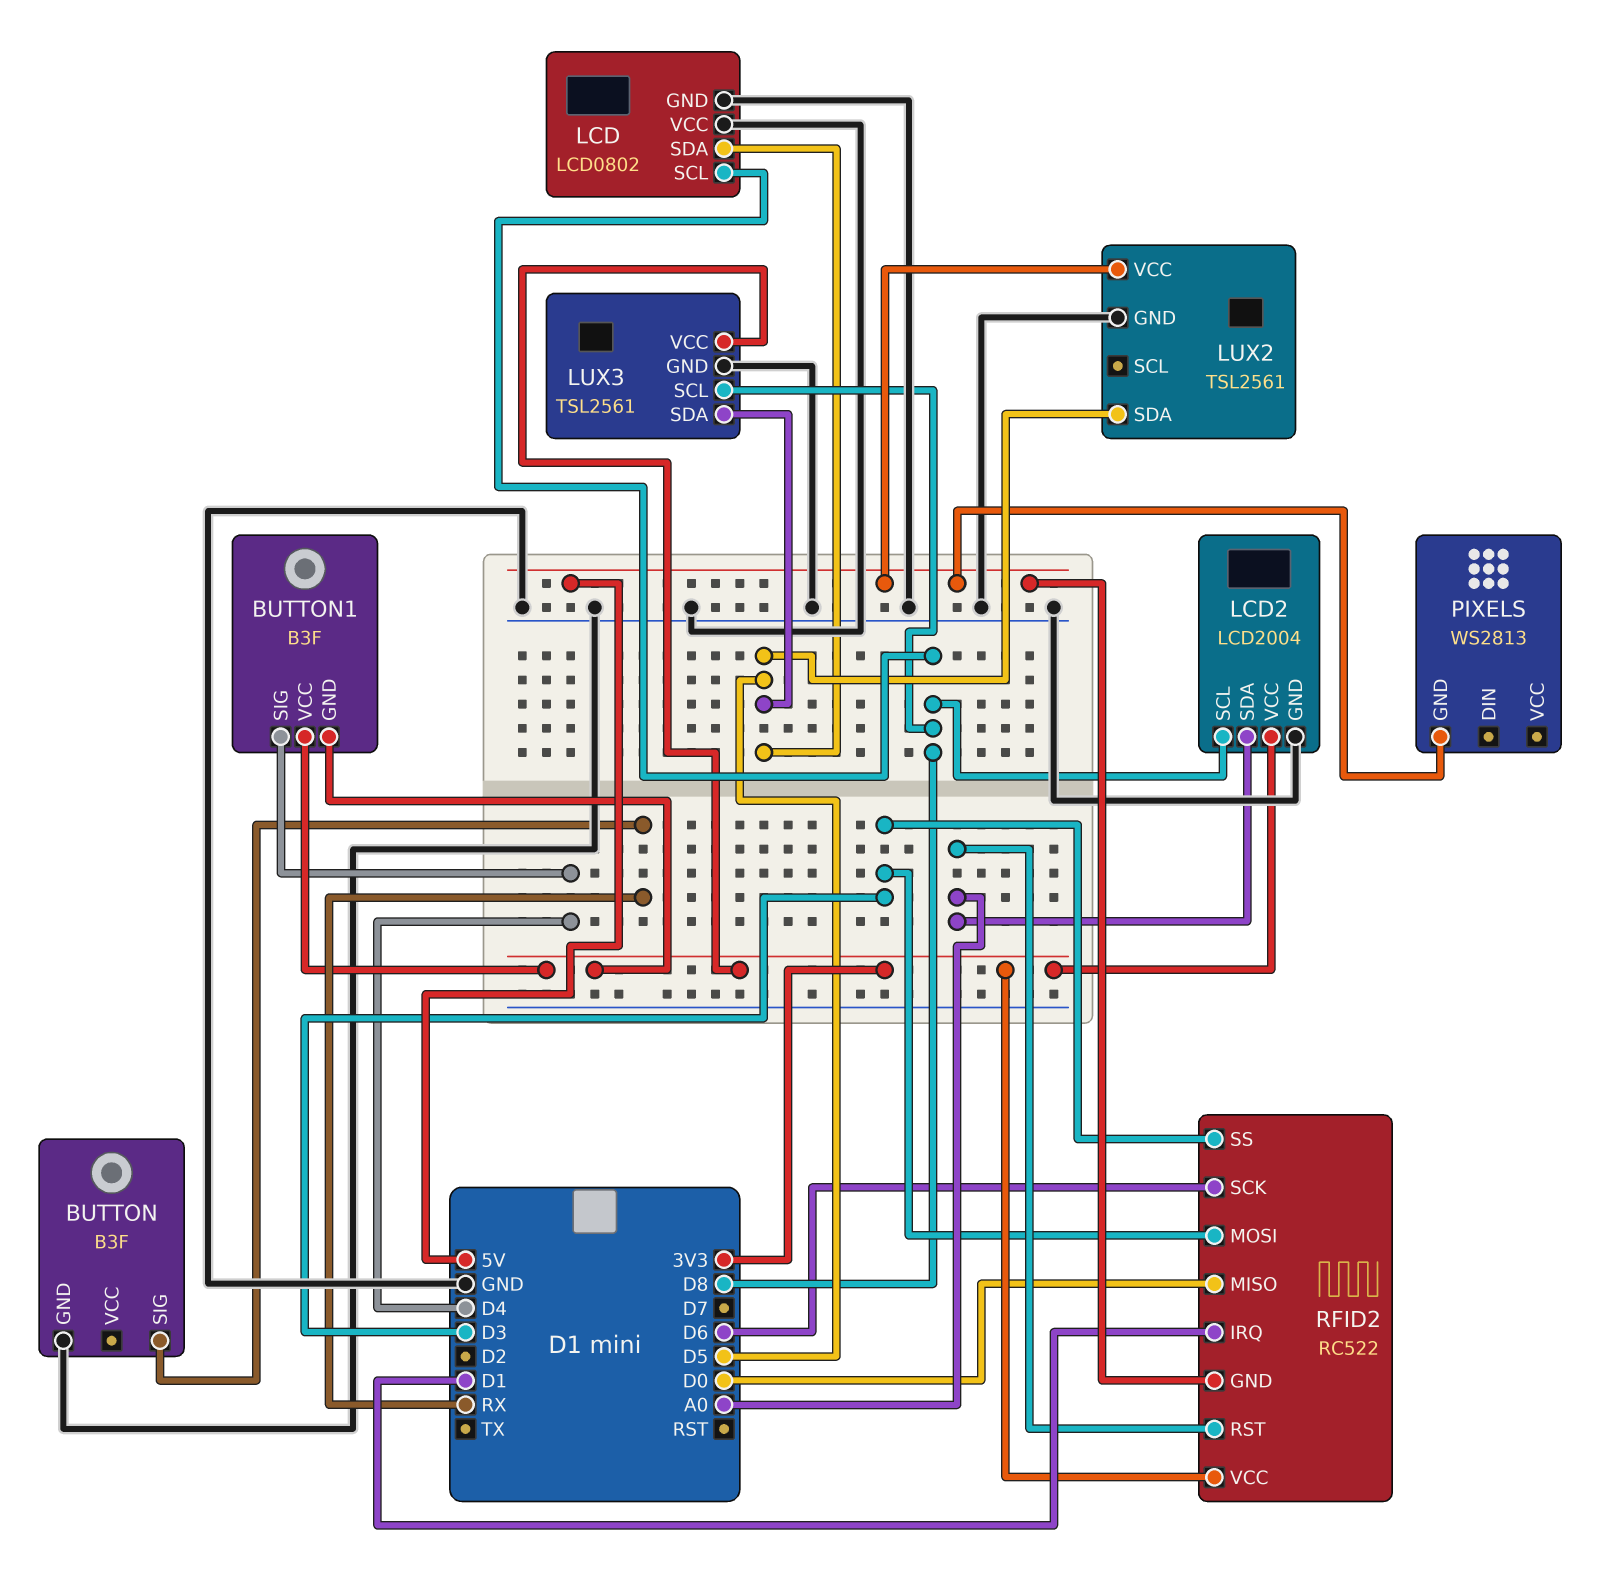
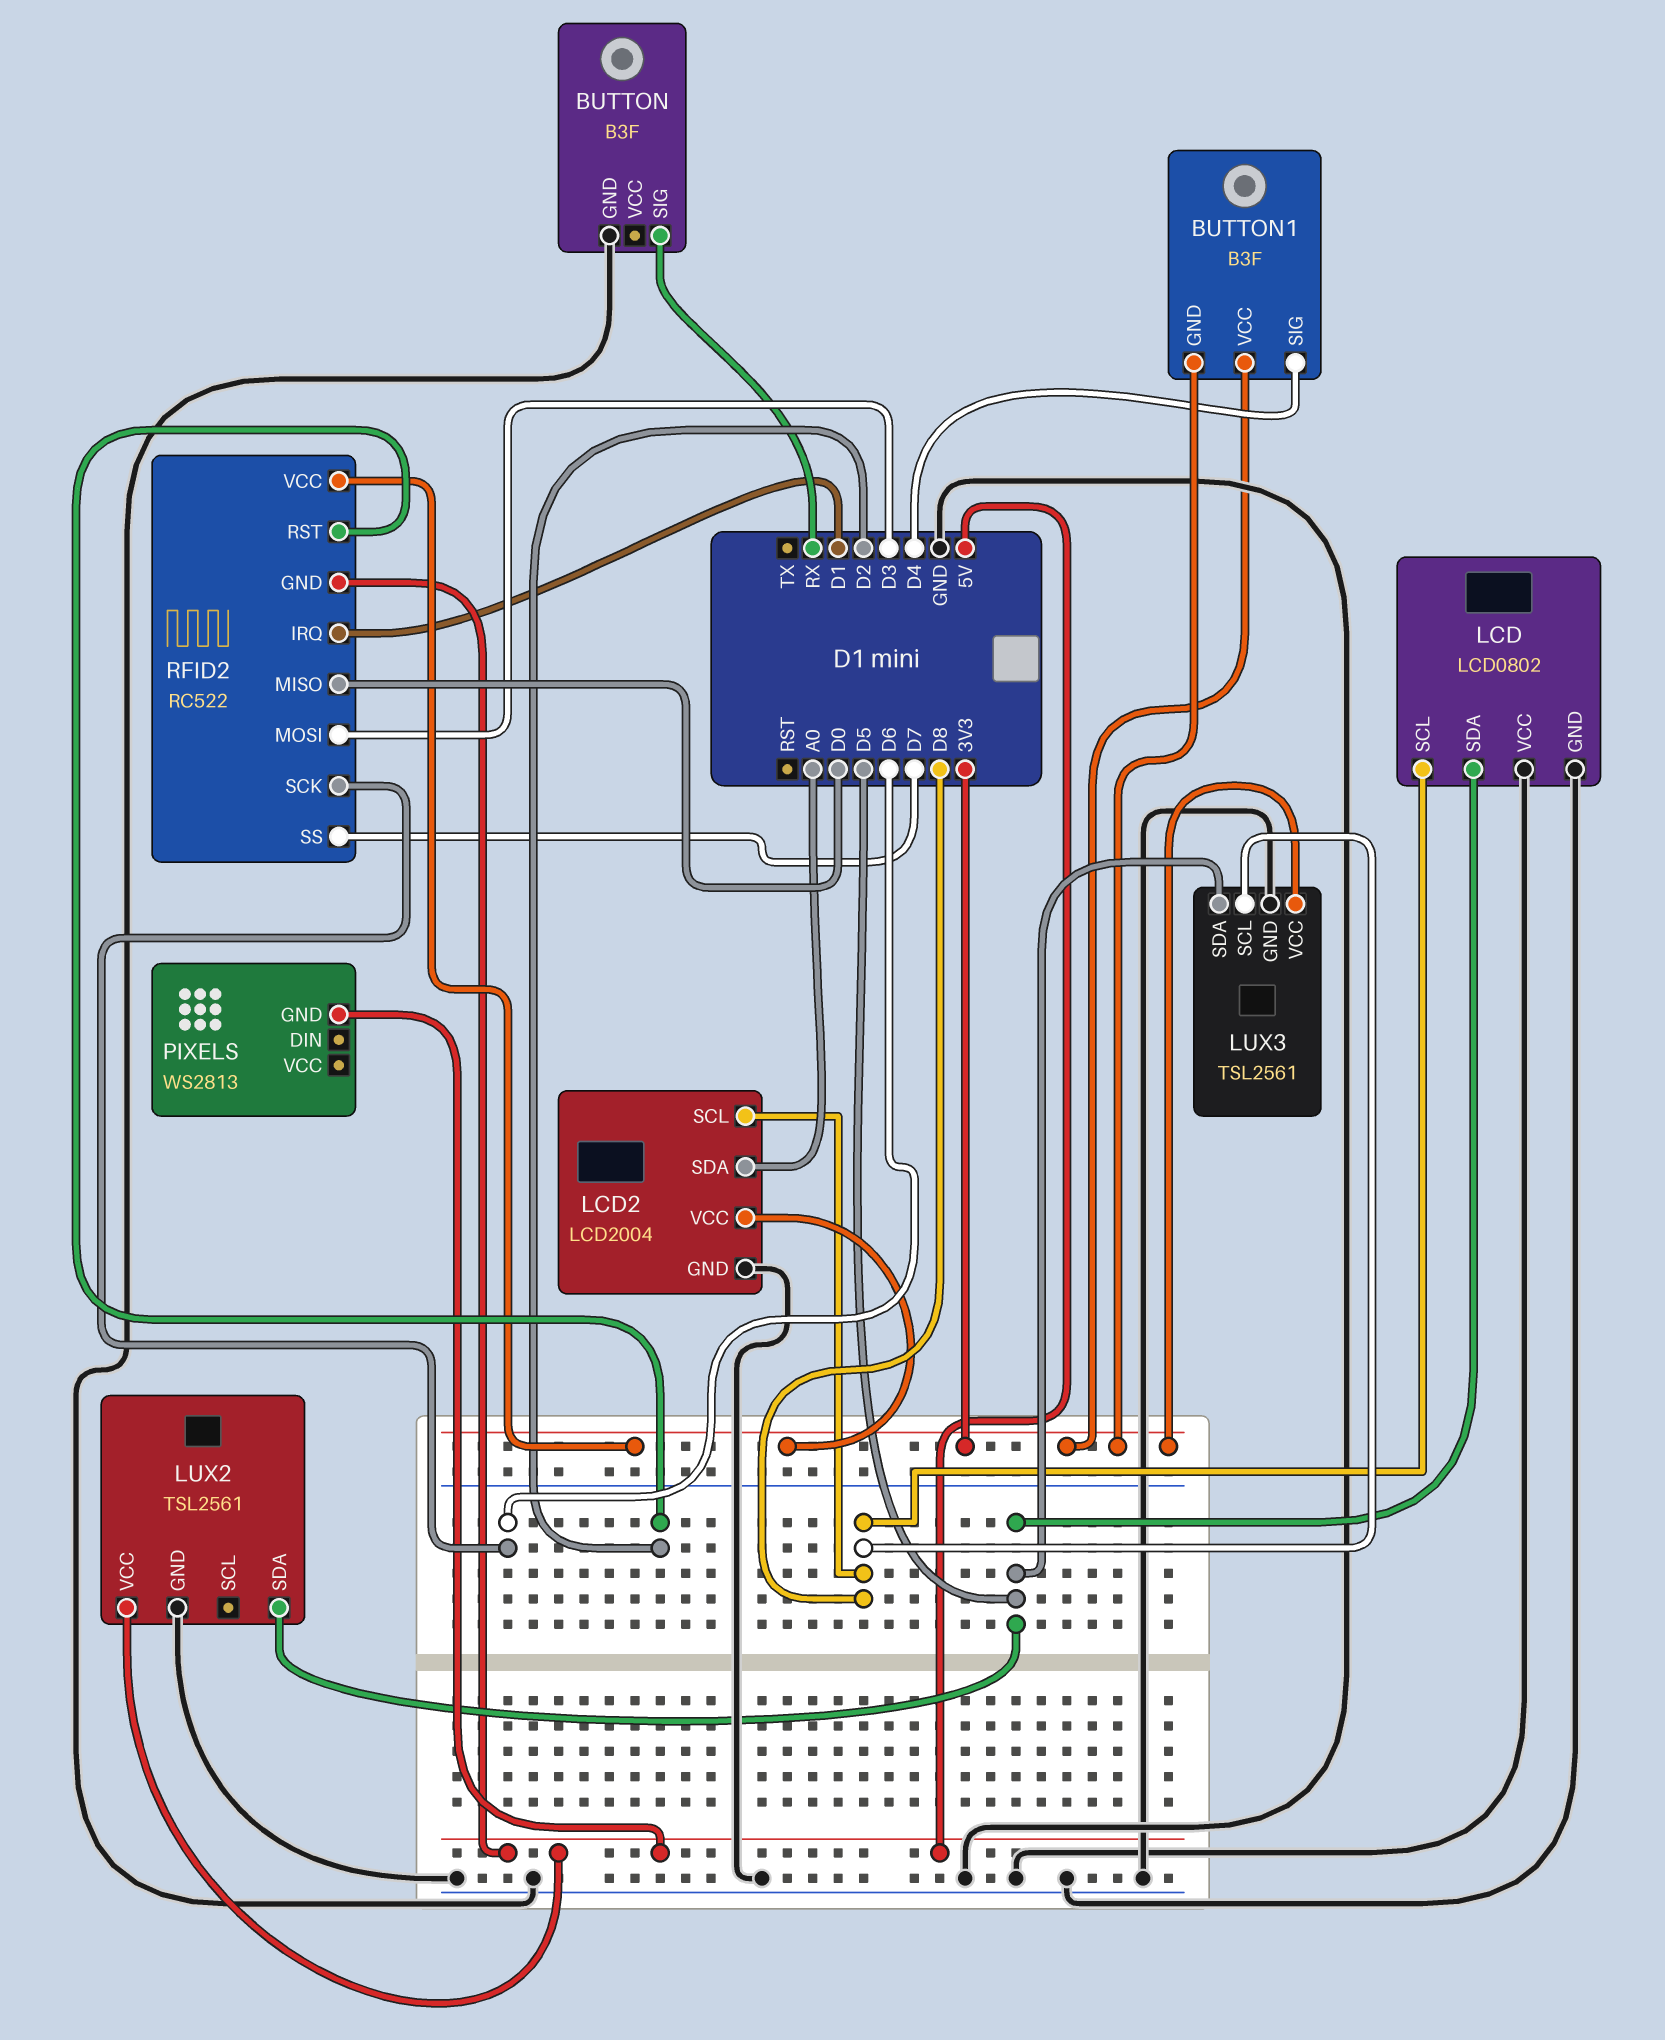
RFID2 pin RST: A0 -> D2
RFID2 pin SS: D3 -> D7

